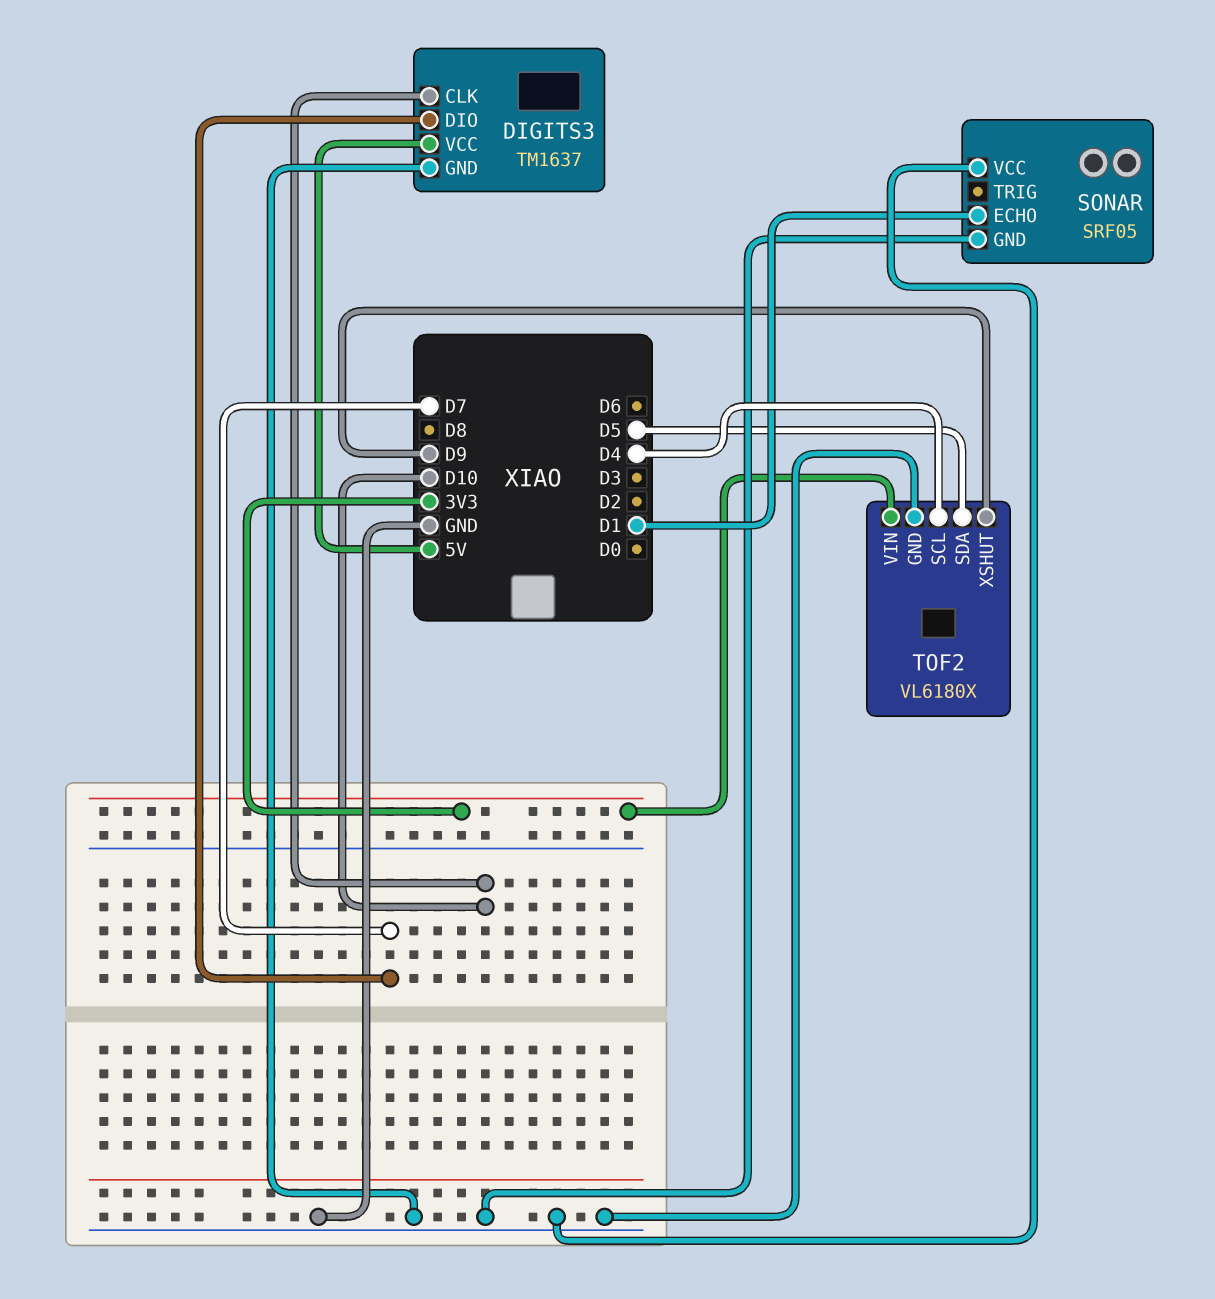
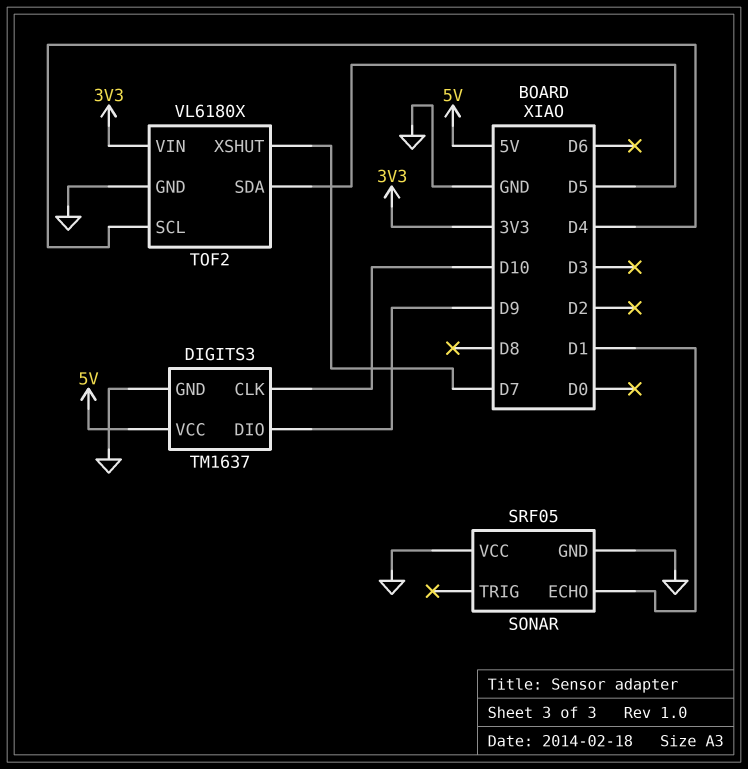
DIGITS3 pin DIO: D7 -> D9
TOF2 pin XSHUT: D9 -> D7

